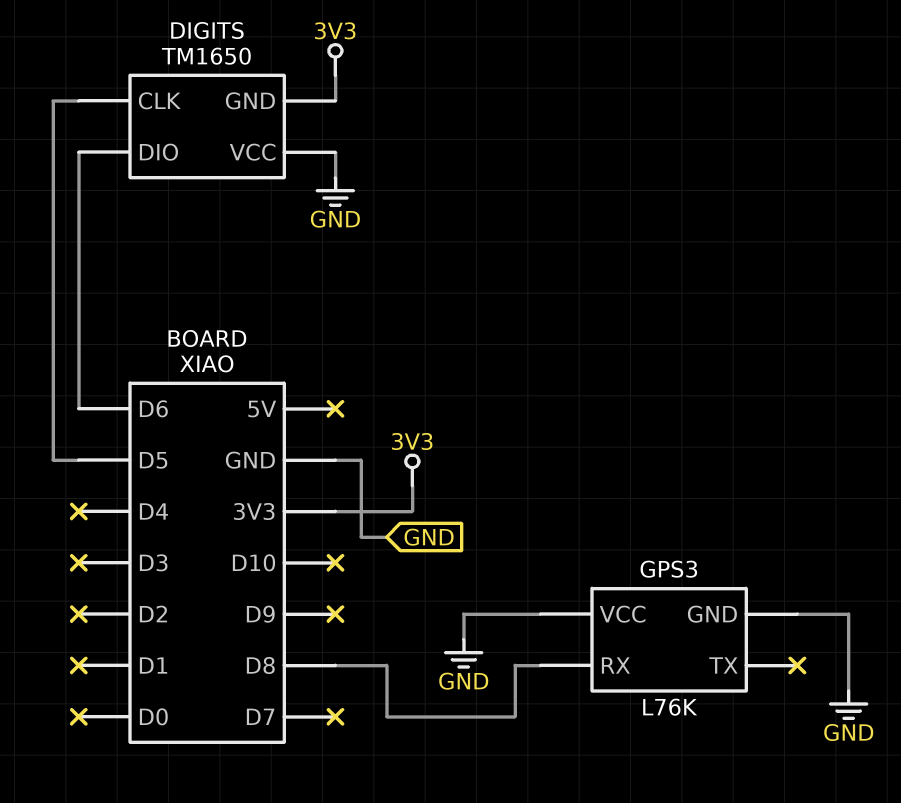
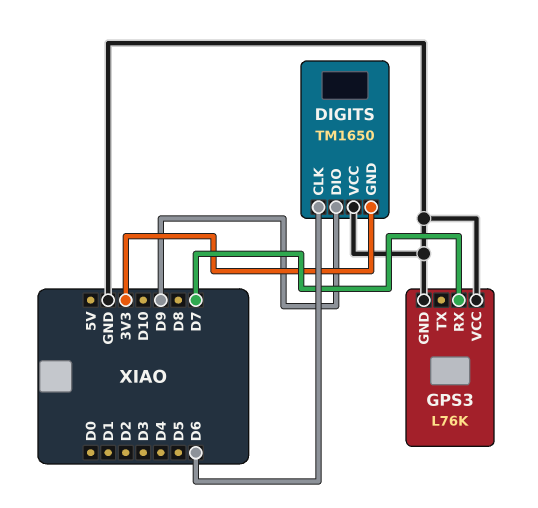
DIGITS pin CLK: D5 -> D6
DIGITS pin DIO: D6 -> D9
GPS3 pin RX: D8 -> D7

